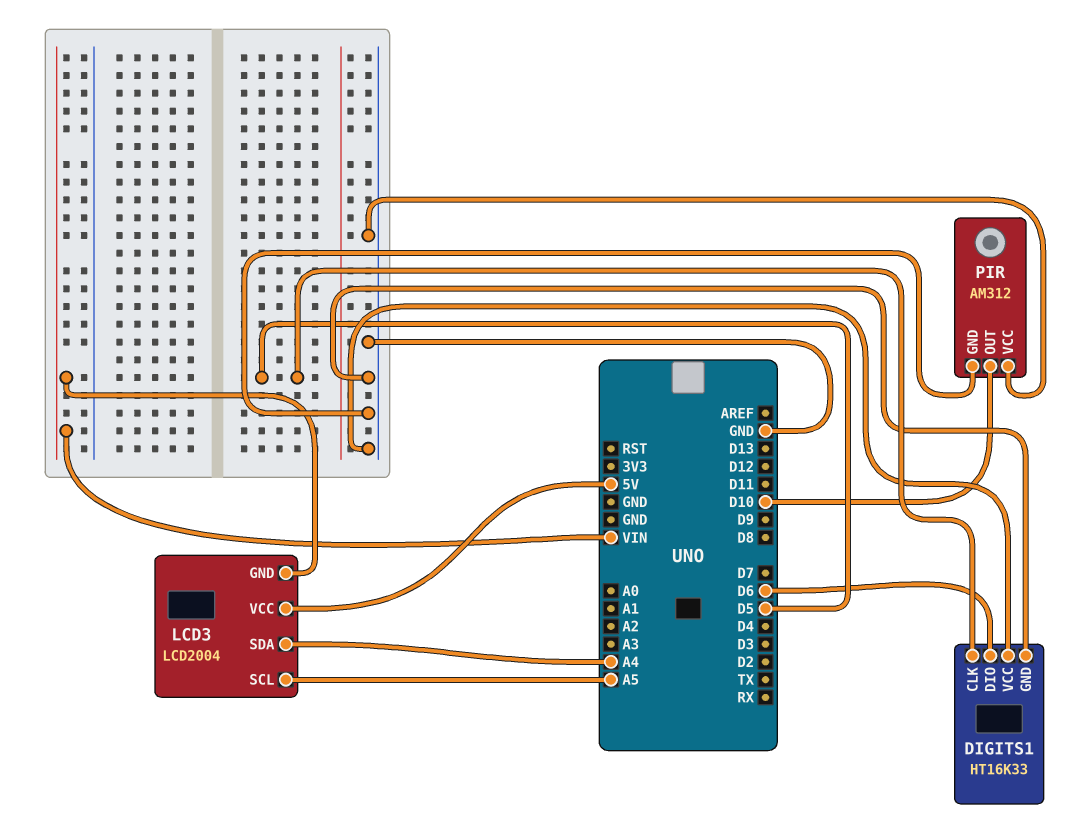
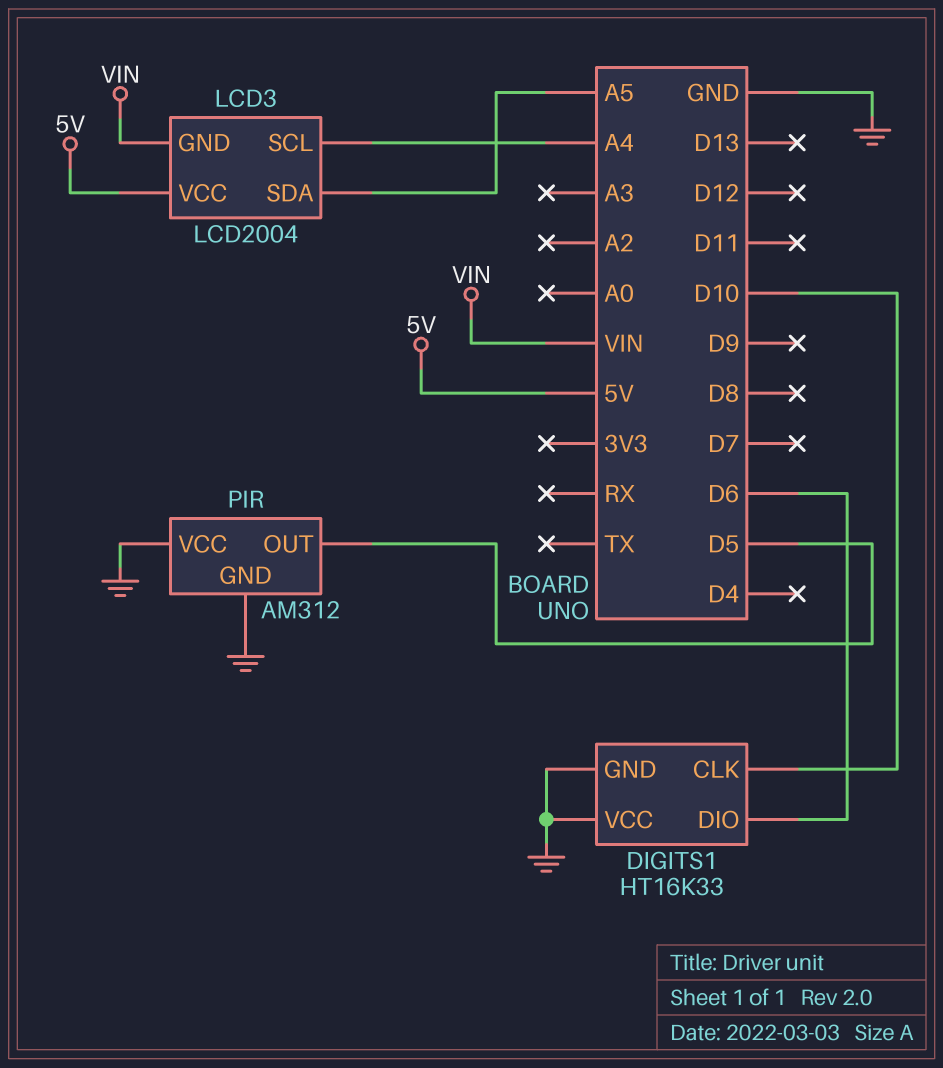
DIGITS1 pin CLK: D5 -> D10
LCD3 pin SCL: A5 -> A4
LCD3 pin SDA: A4 -> A5
PIR pin OUT: D10 -> D5

